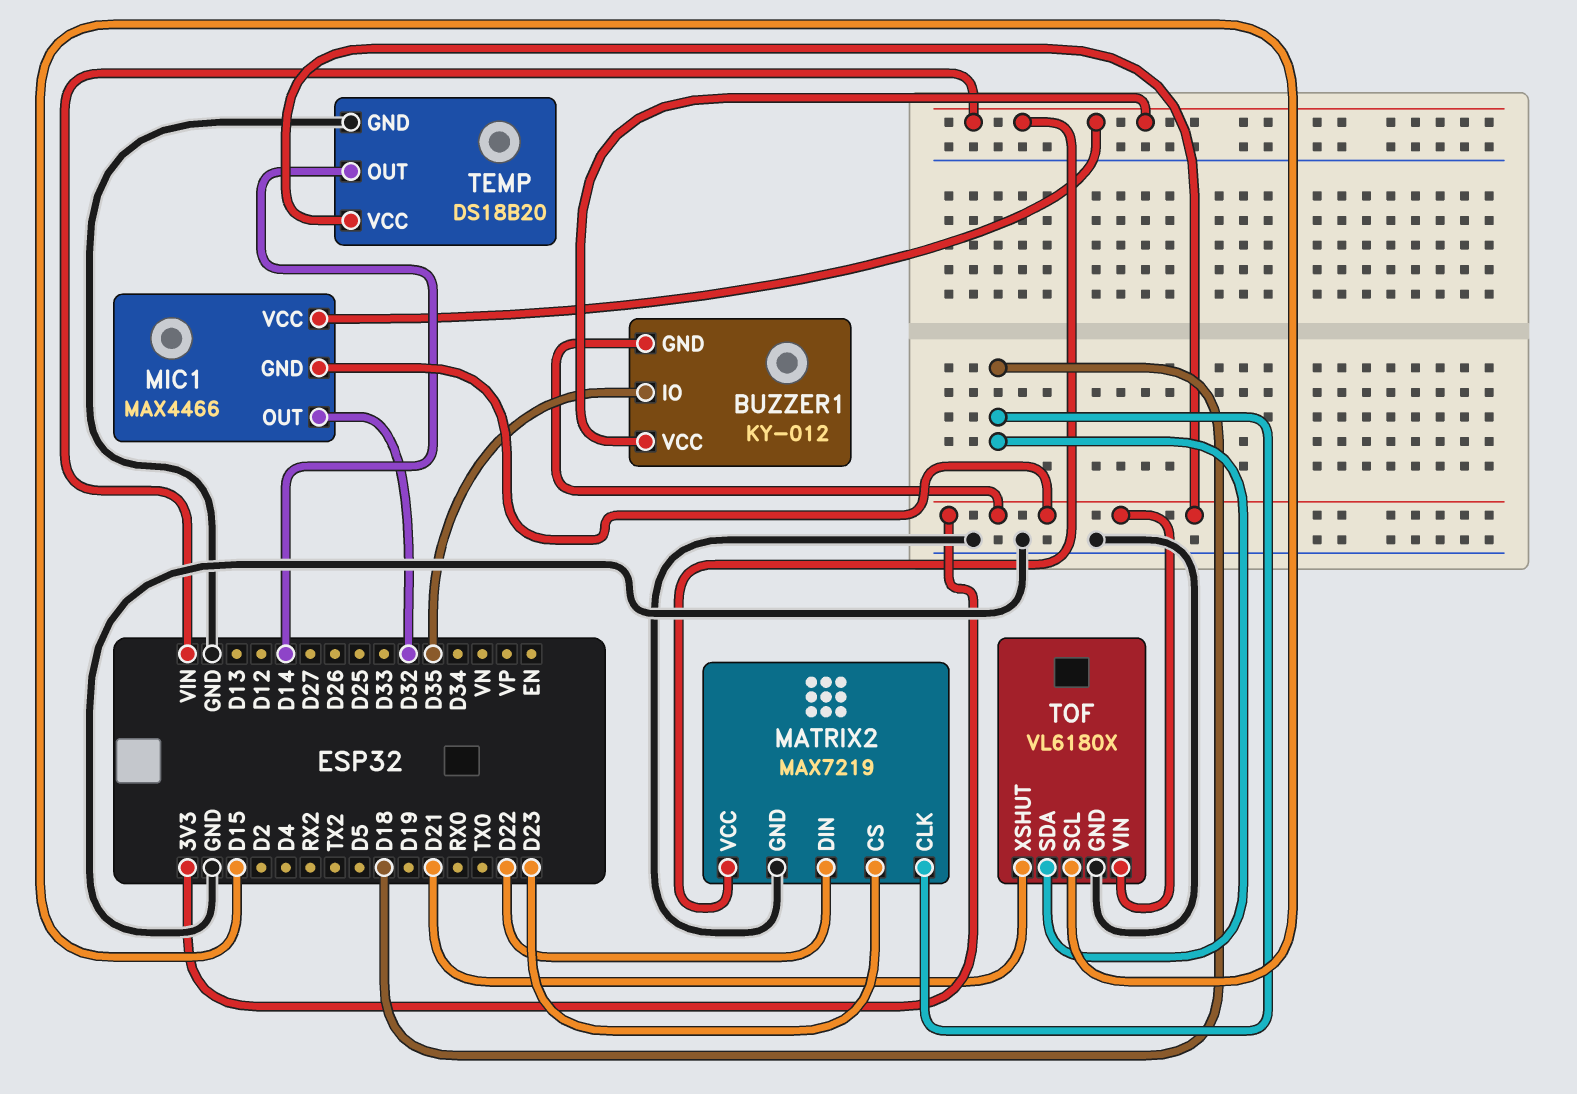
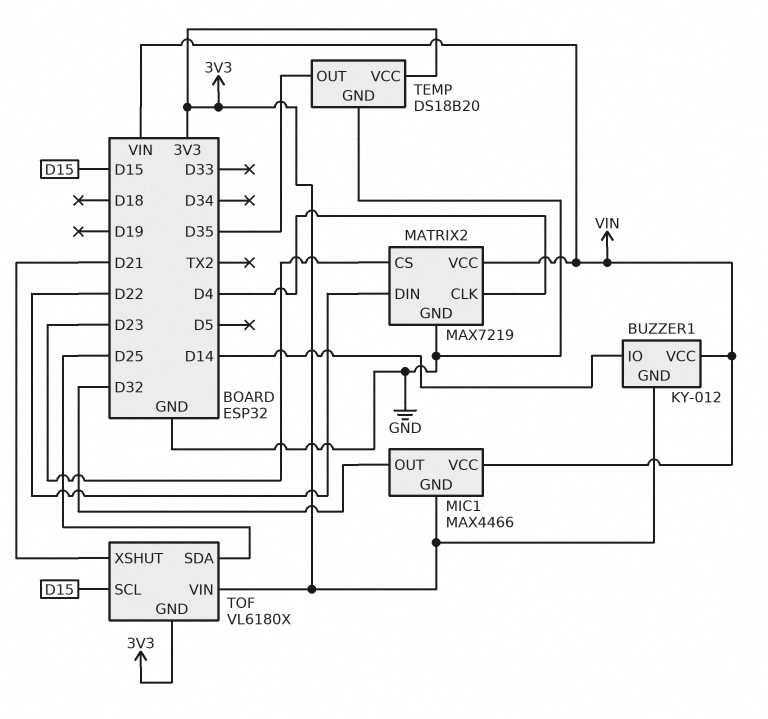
BUZZER1 pin IO: D35 -> D14
MATRIX2 pin CLK: D18 -> D4
TEMP pin OUT: D14 -> D35
TOF pin GND: GND -> 3V3
TOF pin SDA: D18 -> D25

